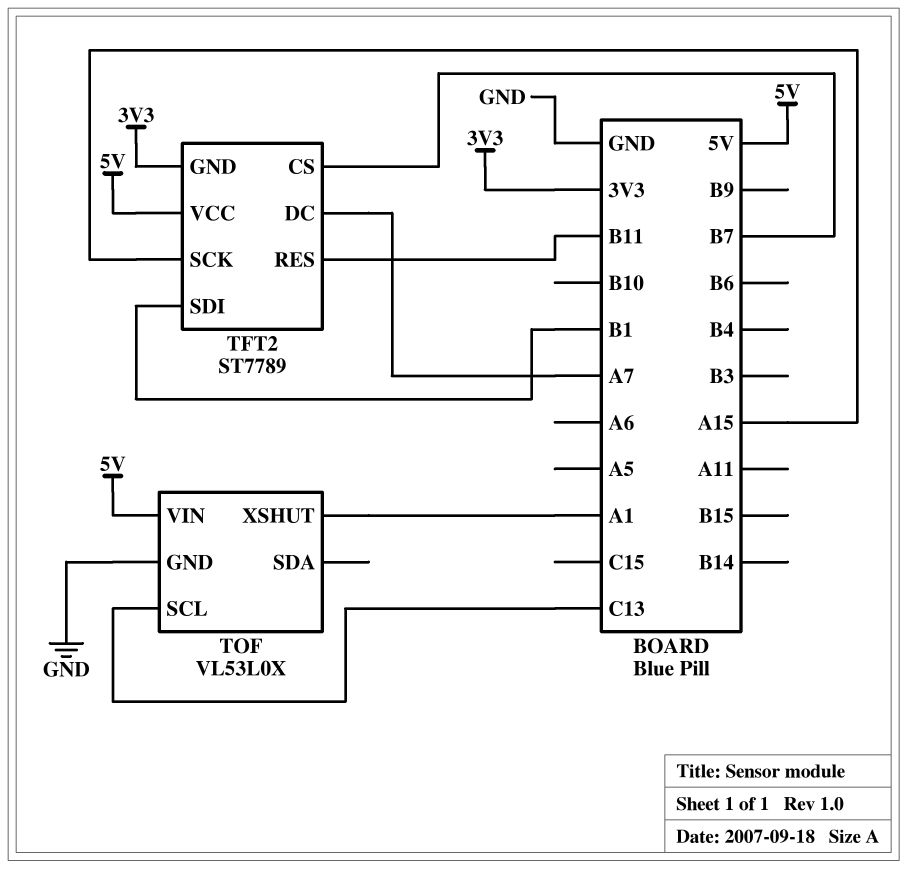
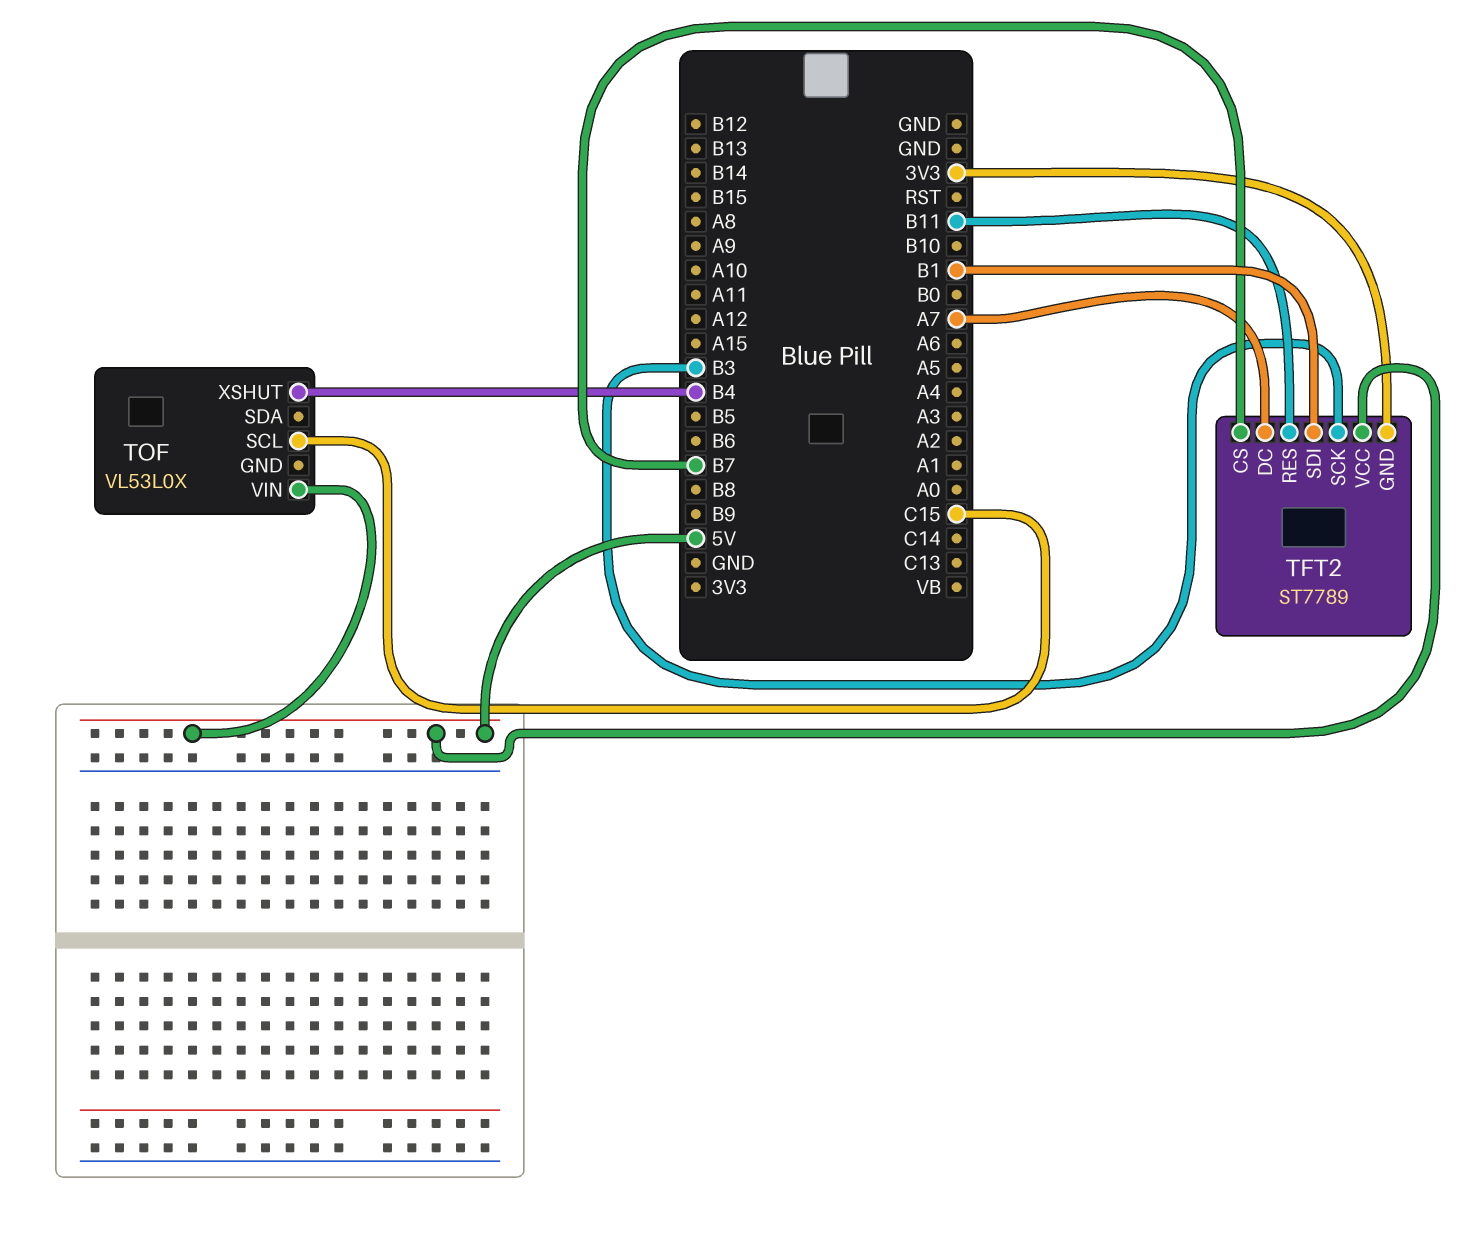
TFT2 pin SCK: A15 -> B3
TOF pin GND: GND -> none
TOF pin SCL: C13 -> C15
TOF pin XSHUT: A1 -> B4

